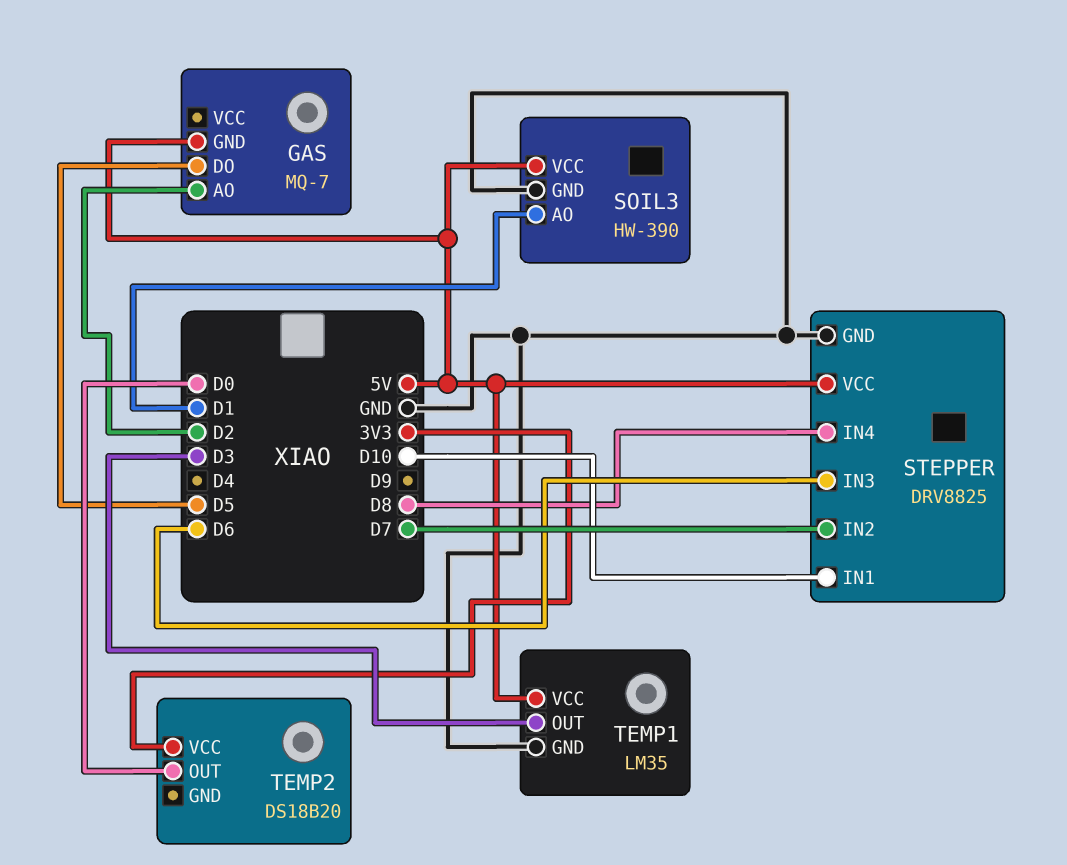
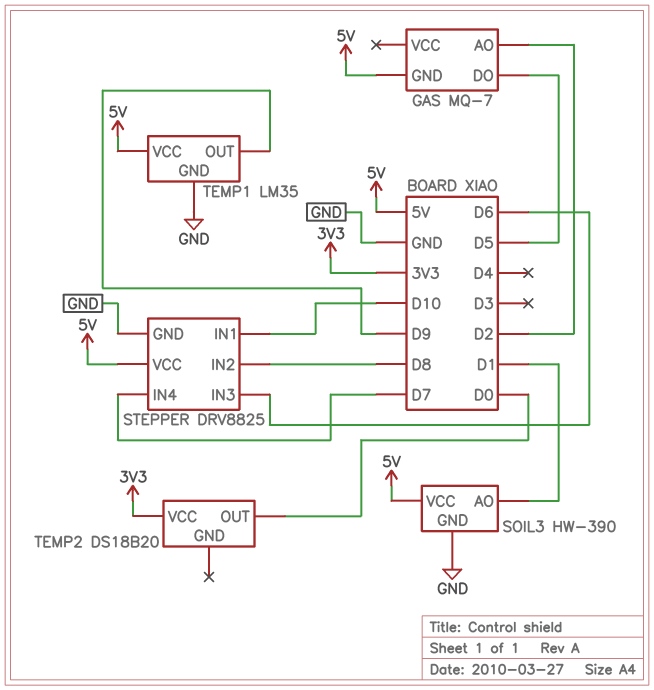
STEPPER pin IN2: D7 -> D8
STEPPER pin IN4: D8 -> D7
TEMP1 pin OUT: D3 -> D9

